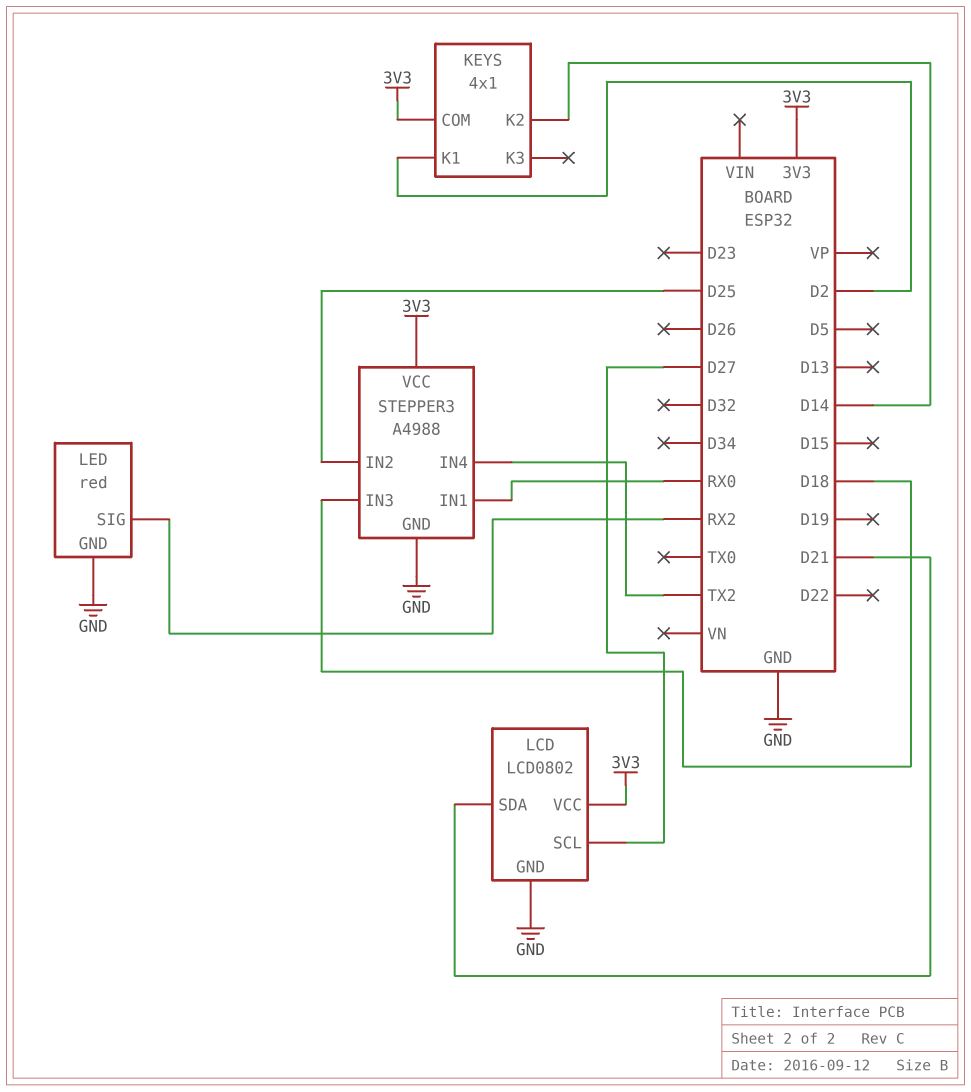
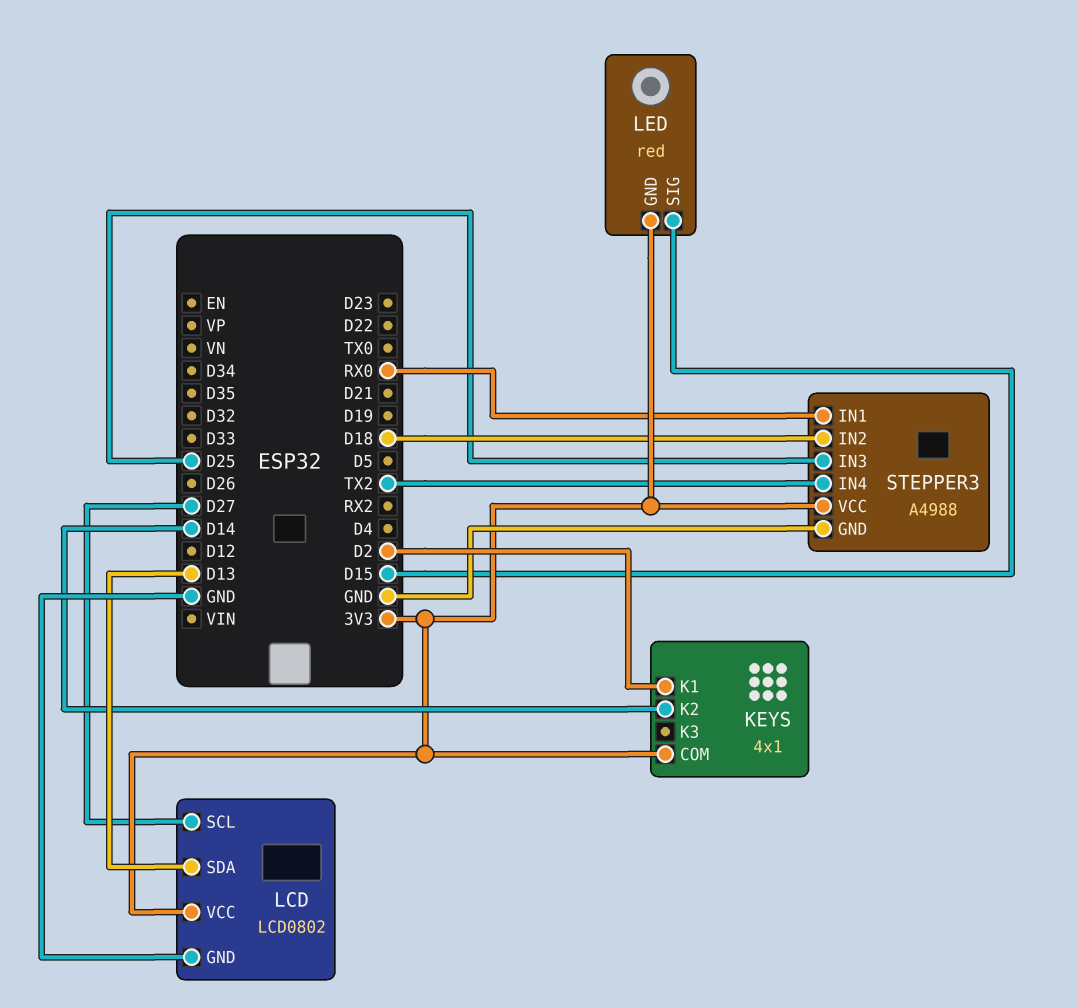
LCD pin SDA: D21 -> D13
LED pin GND: GND -> 3V3
LED pin SIG: RX2 -> D15
STEPPER3 pin IN2: D25 -> D18
STEPPER3 pin IN3: D18 -> D25

